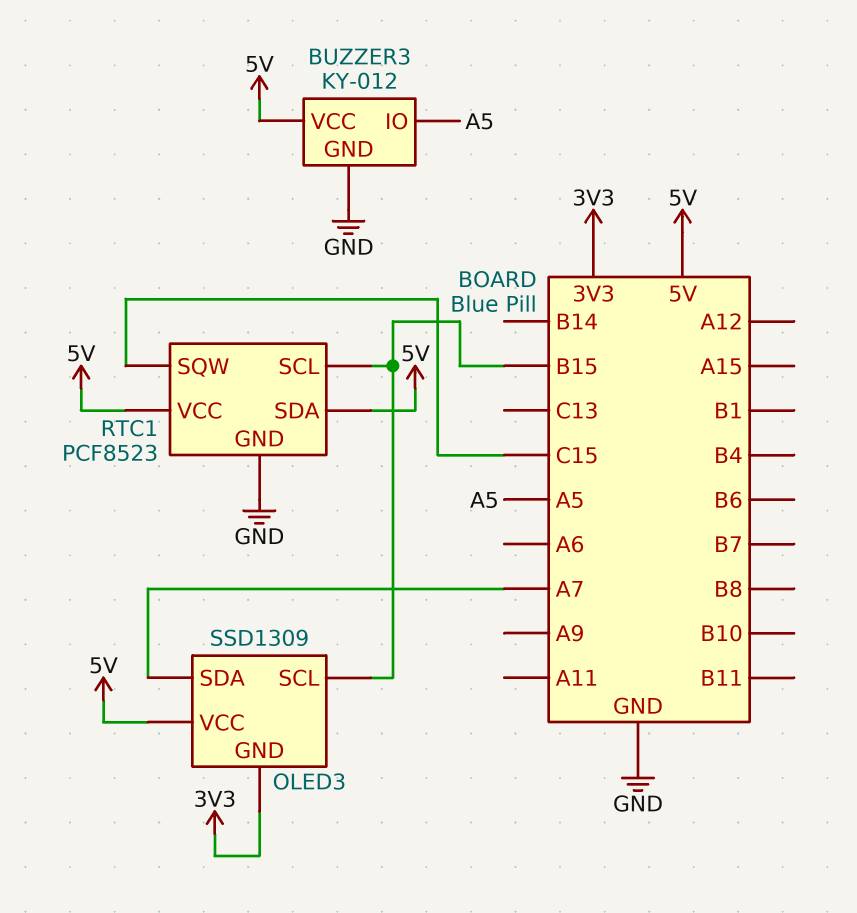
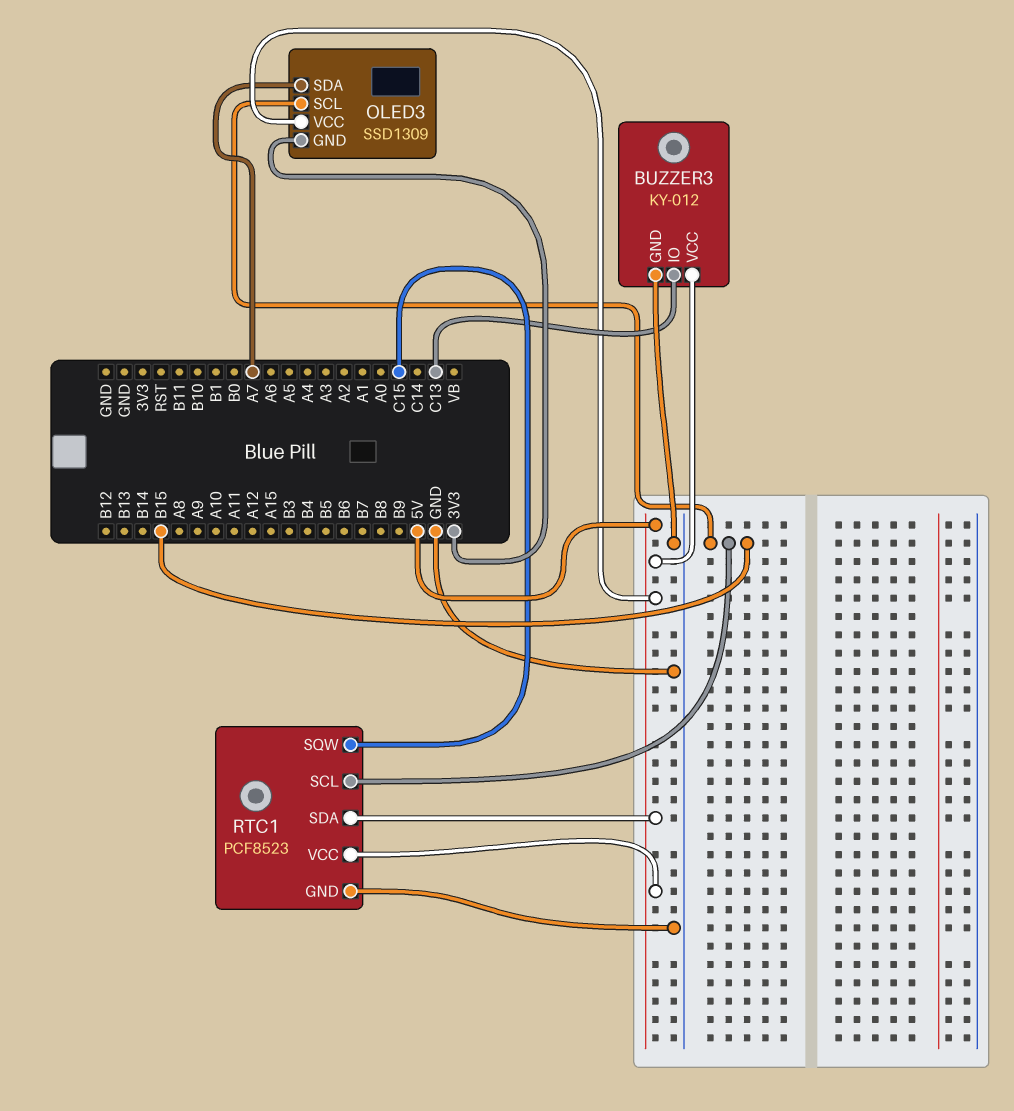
BUZZER3 pin IO: A5 -> C13

